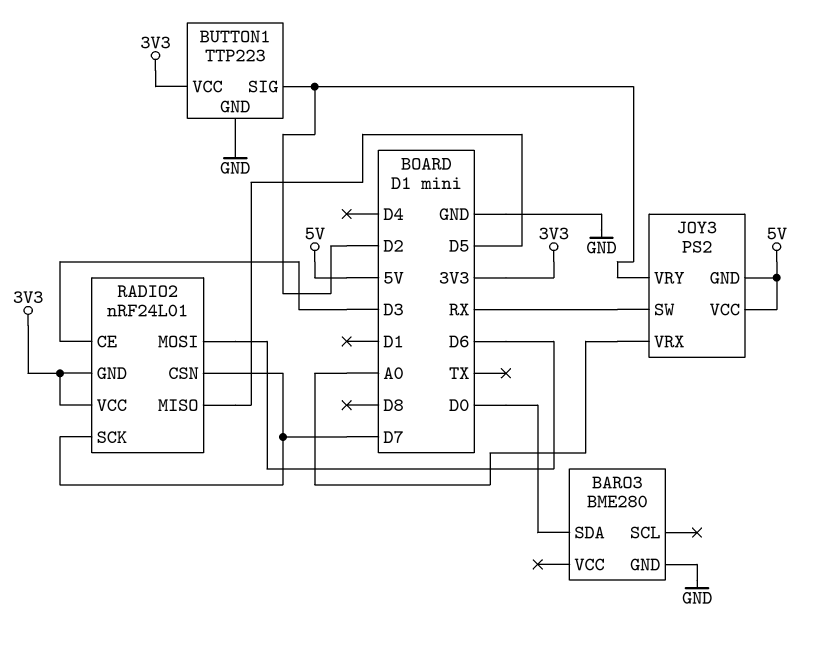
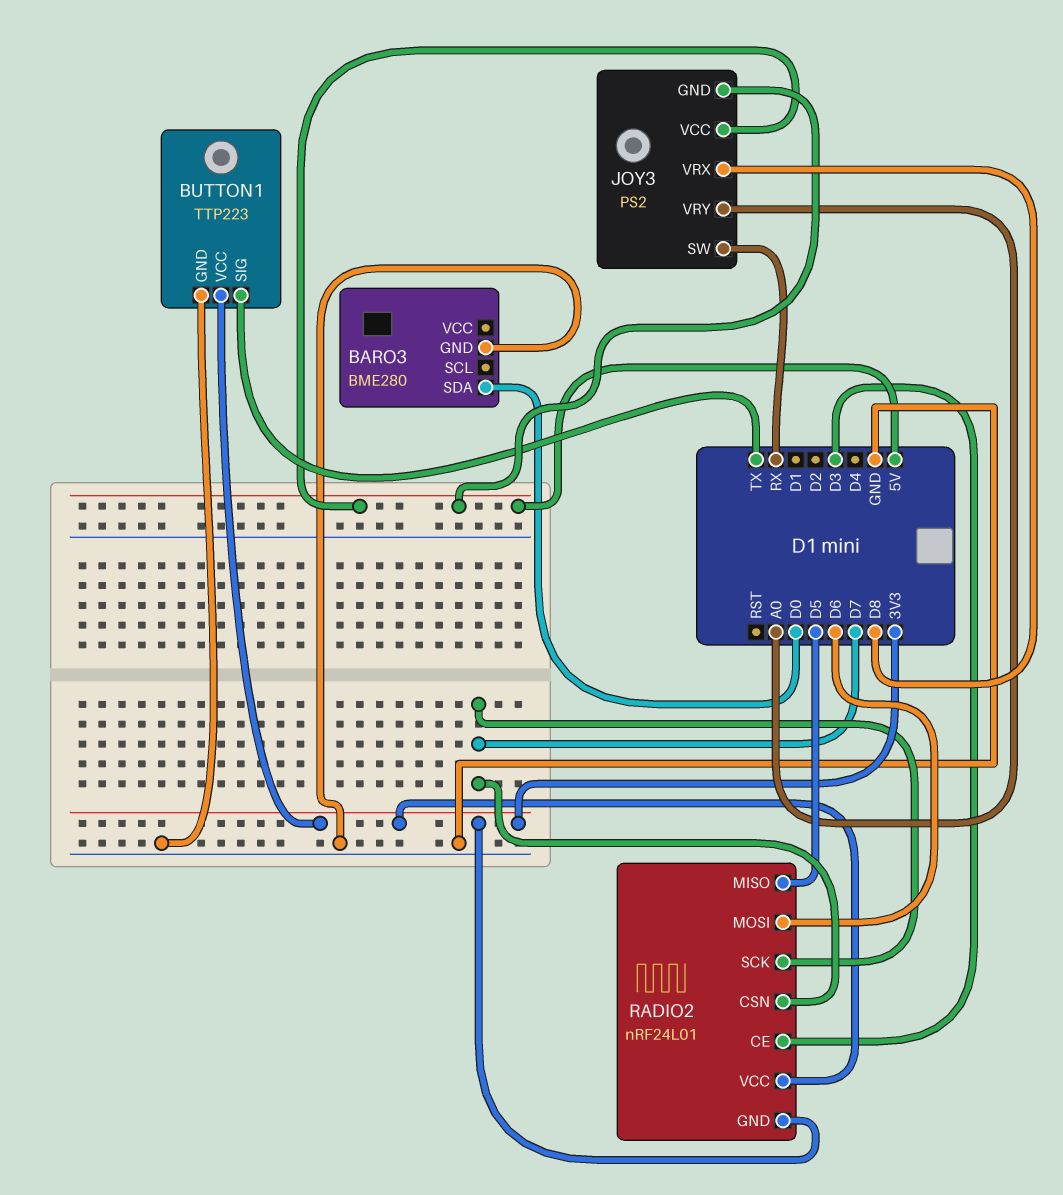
BUTTON1 pin SIG: D2 -> TX
JOY3 pin VRX: A0 -> D8
JOY3 pin VRY: D2 -> A0

